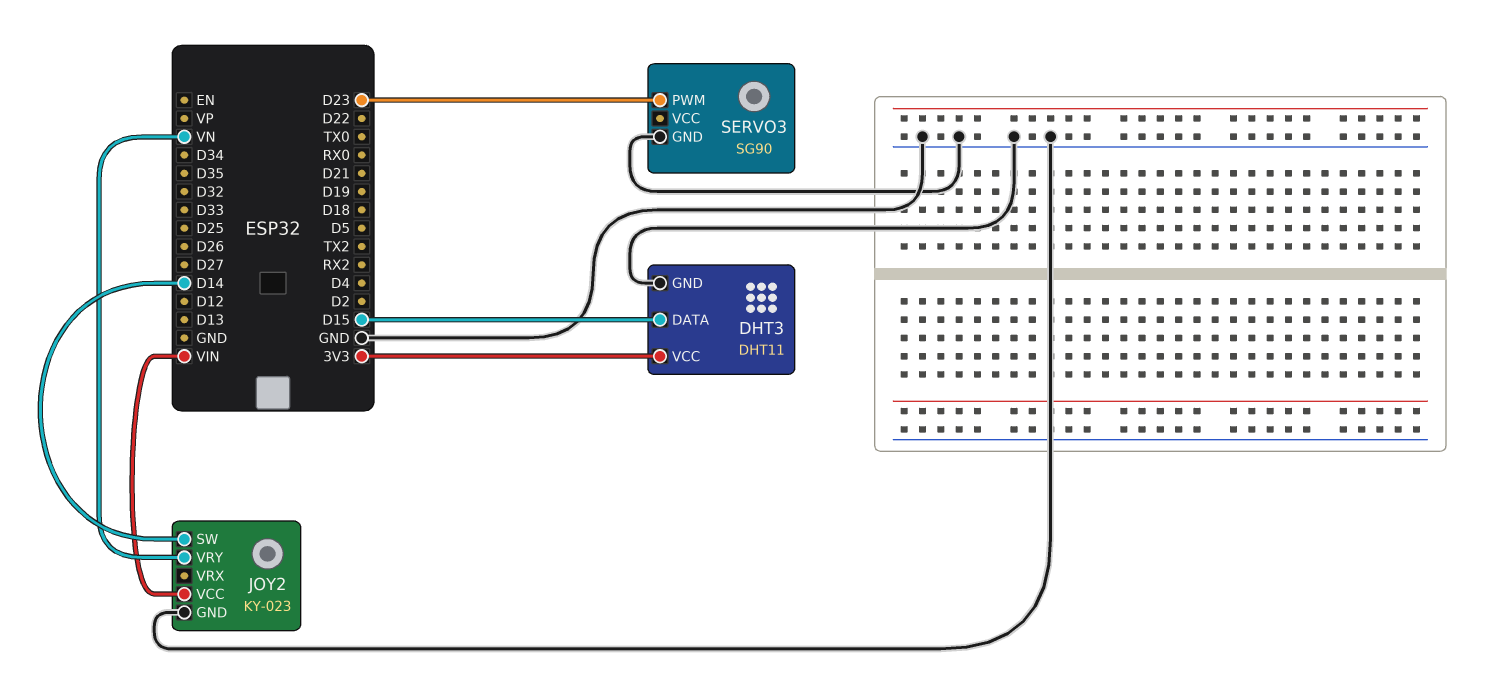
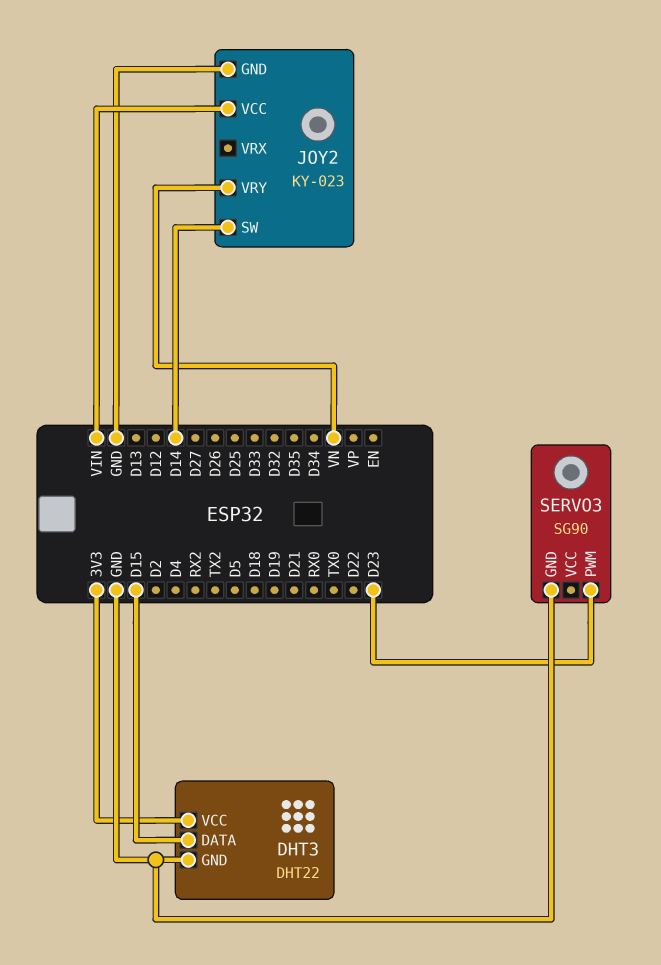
DHT3: DHT11 -> DHT22

